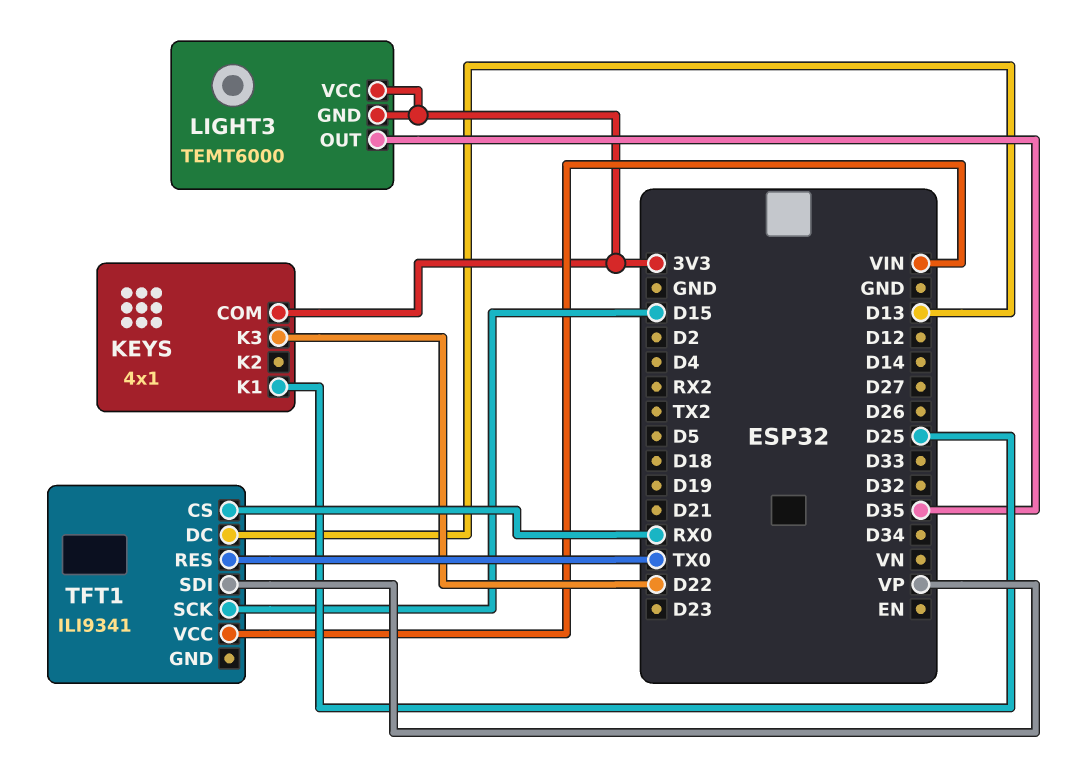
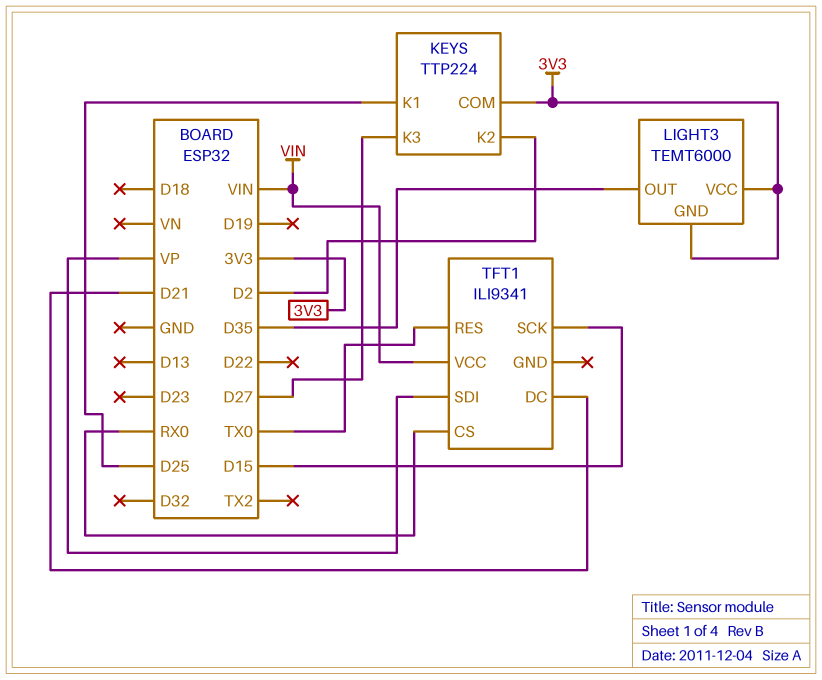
KEYS: 4x1 -> TTP224
KEYS pin K2: none -> D2
KEYS pin K3: D22 -> D27
TFT1 pin DC: D13 -> D21

